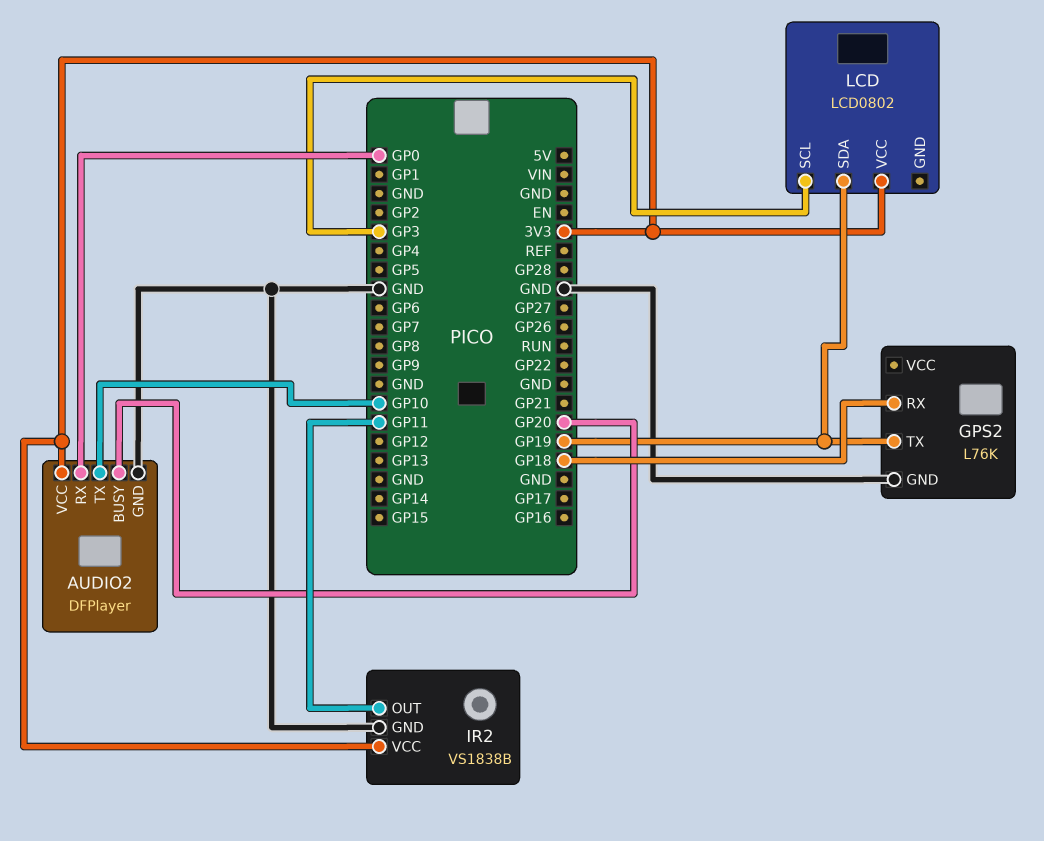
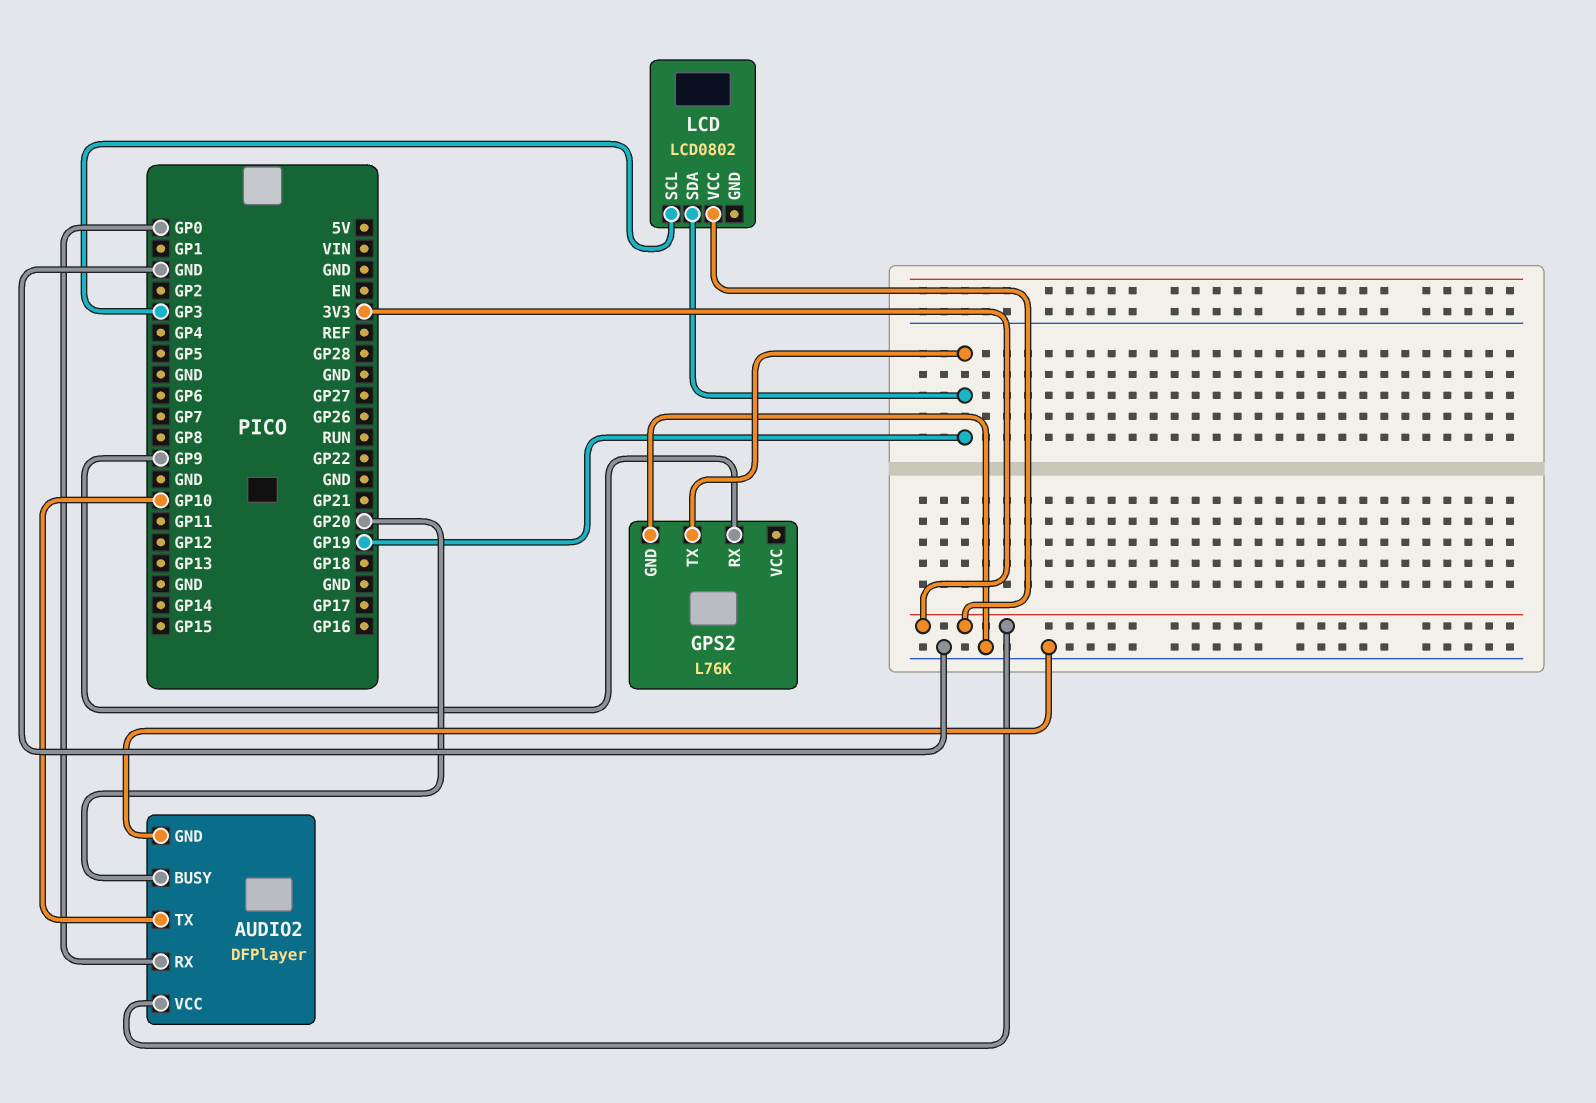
GPS2 pin RX: GP18 -> GP9
IR2: VS1838B -> none
IR2 pin GND: GND -> none
IR2 pin OUT: GP11 -> none
IR2 pin VCC: 3V3 -> none

